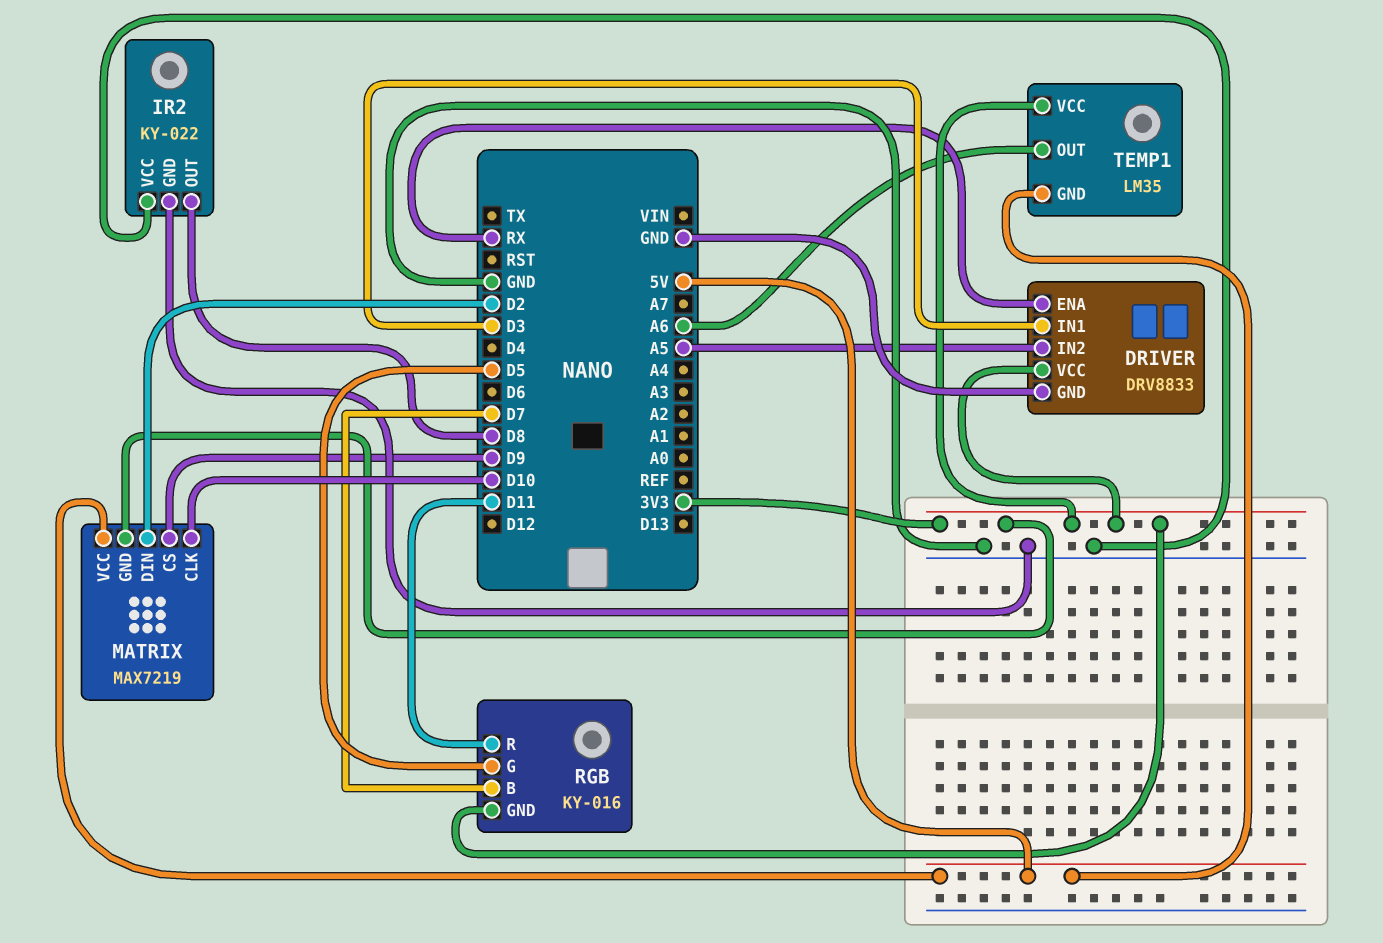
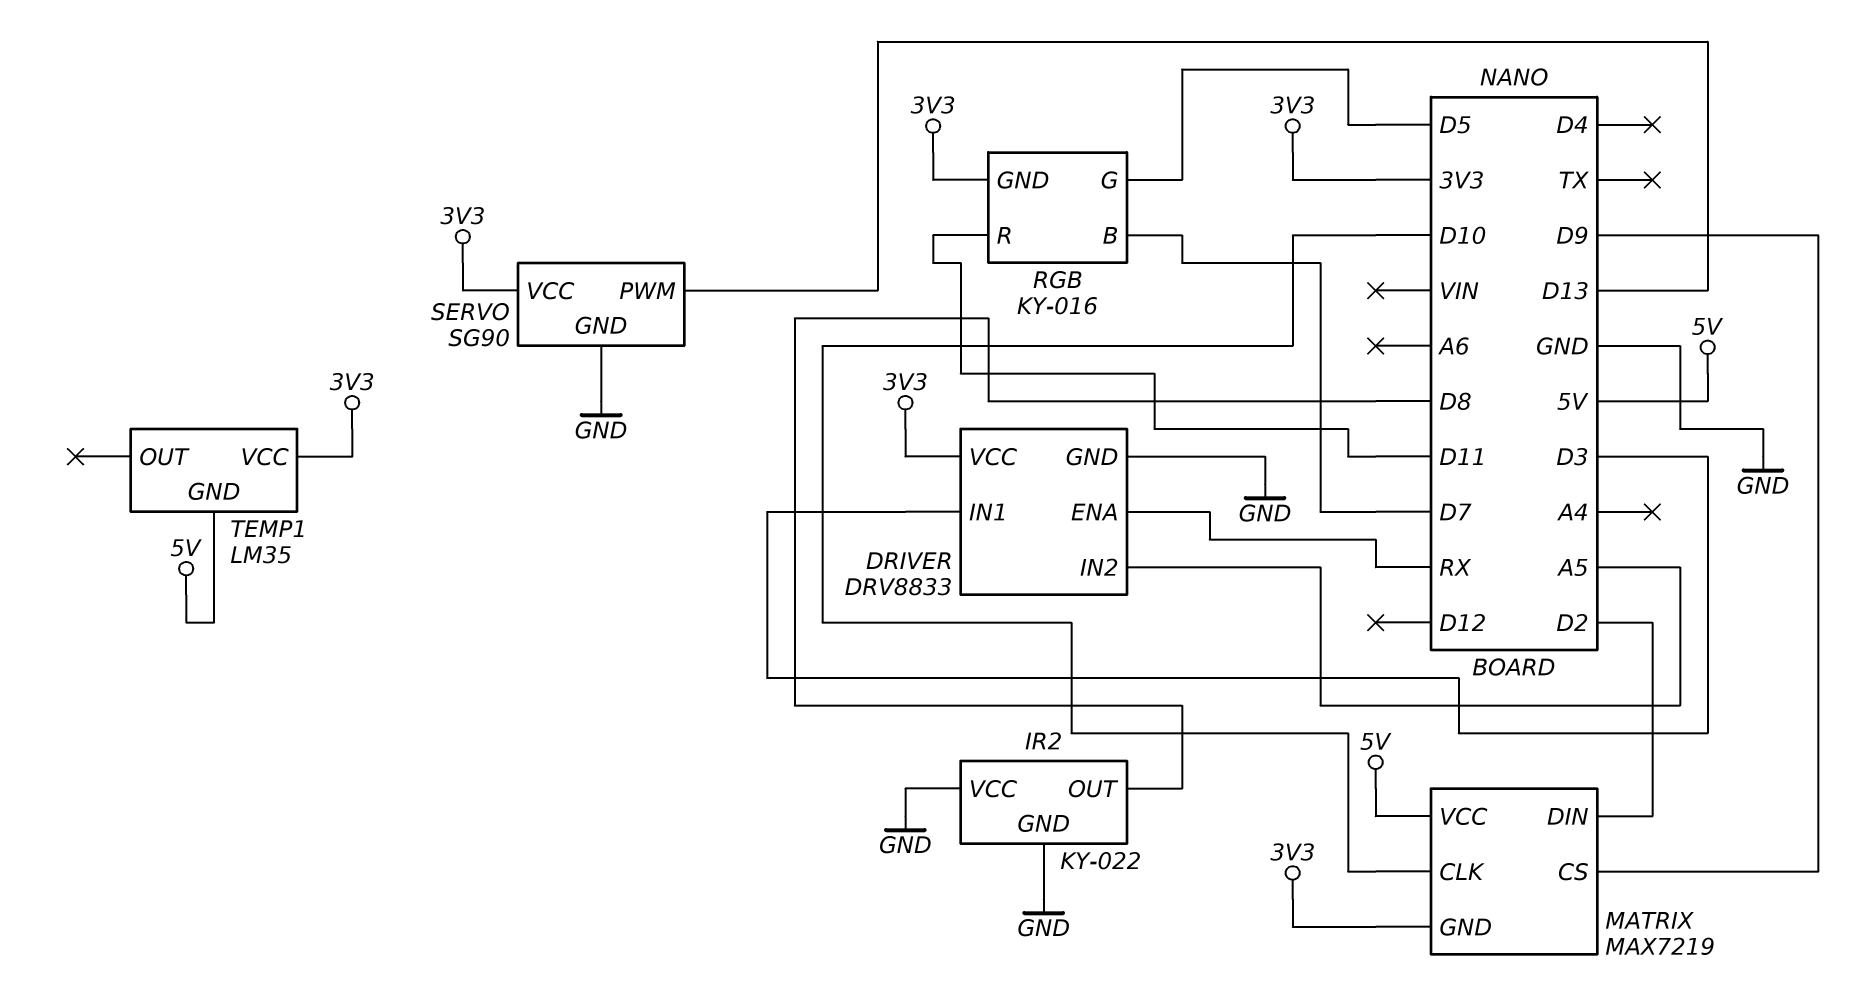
SERVO: none -> SG90
SERVO pin GND: none -> GND
SERVO pin PWM: none -> D13
SERVO pin VCC: none -> 3V3
TEMP1 pin OUT: A6 -> none

